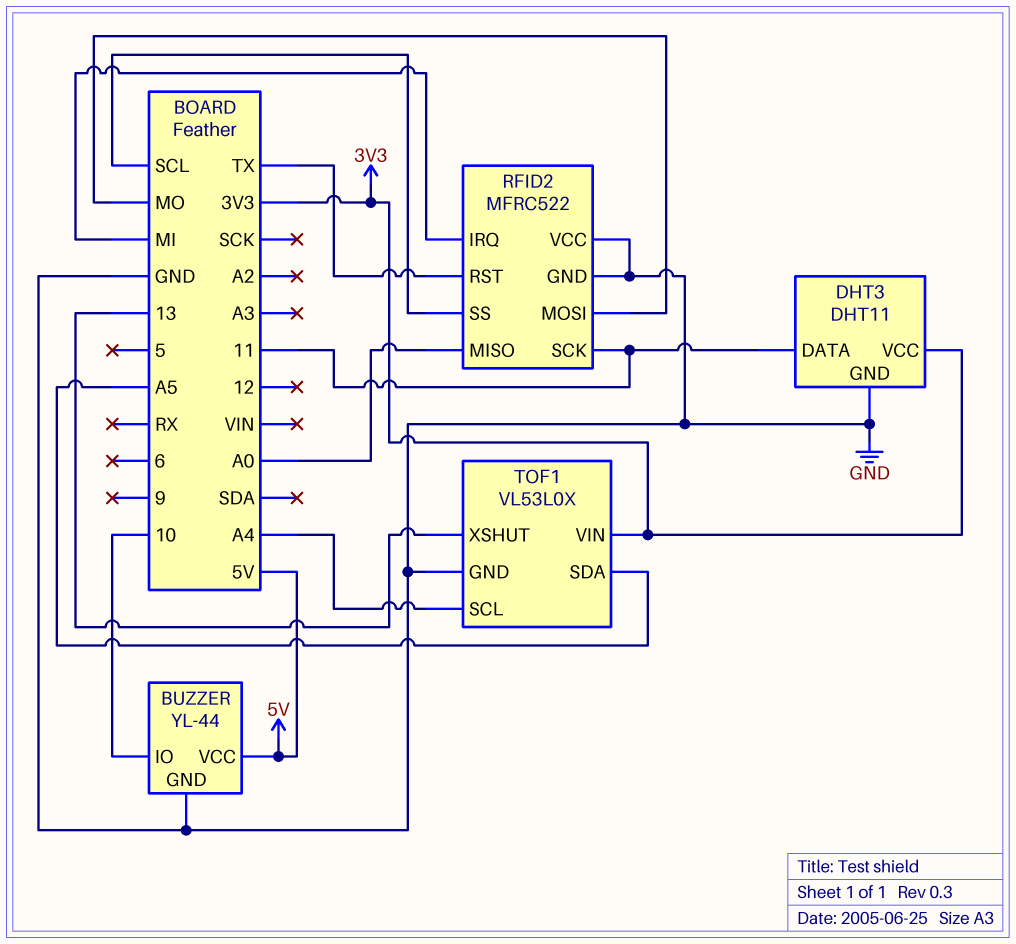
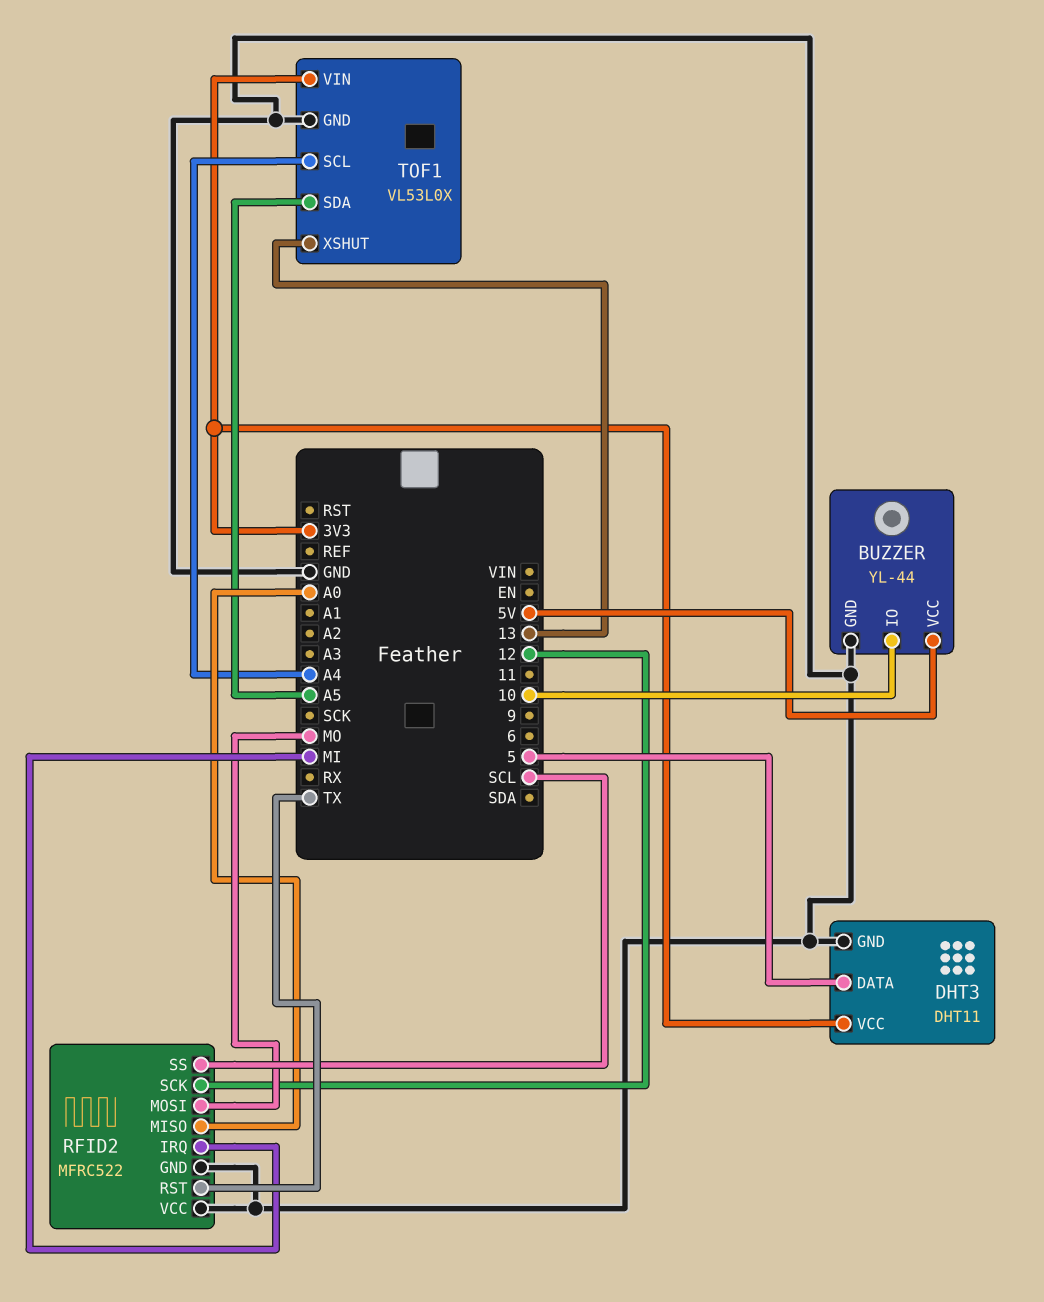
DHT3 pin DATA: 11 -> 5
RFID2 pin SCK: 11 -> 12

